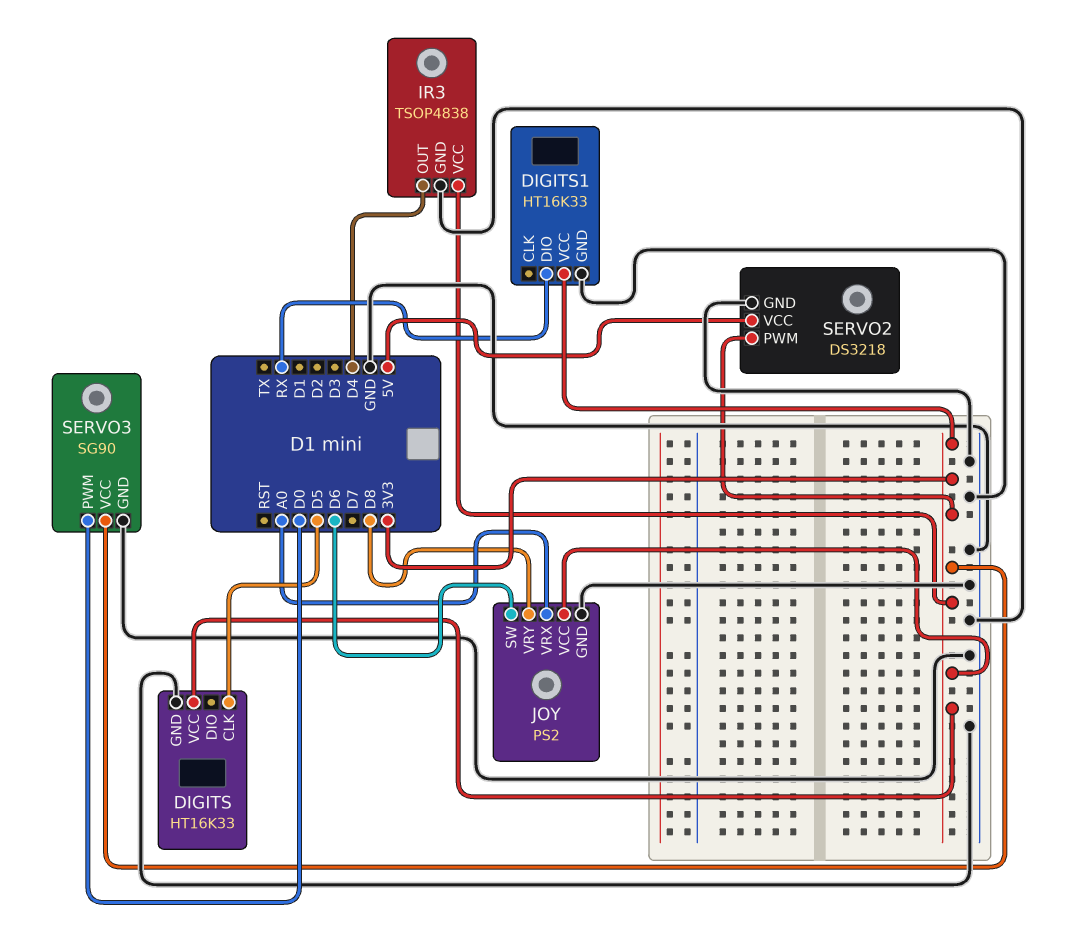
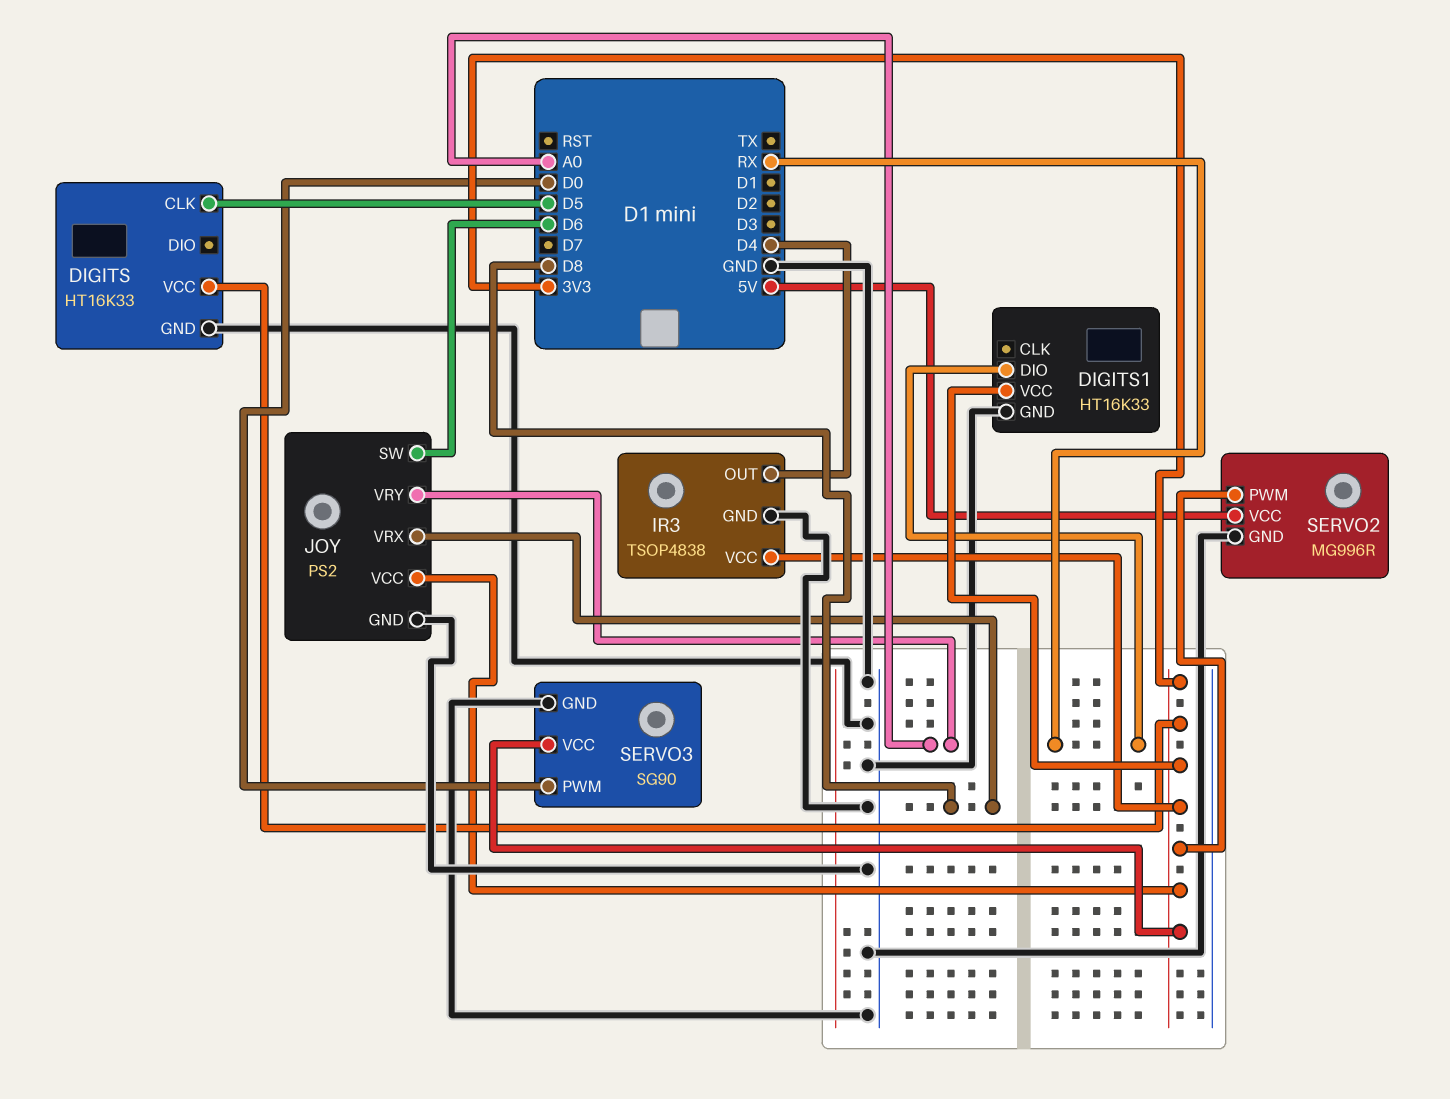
JOY pin VRX: A0 -> D8
JOY pin VRY: D8 -> A0
SERVO2: DS3218 -> MG996R

